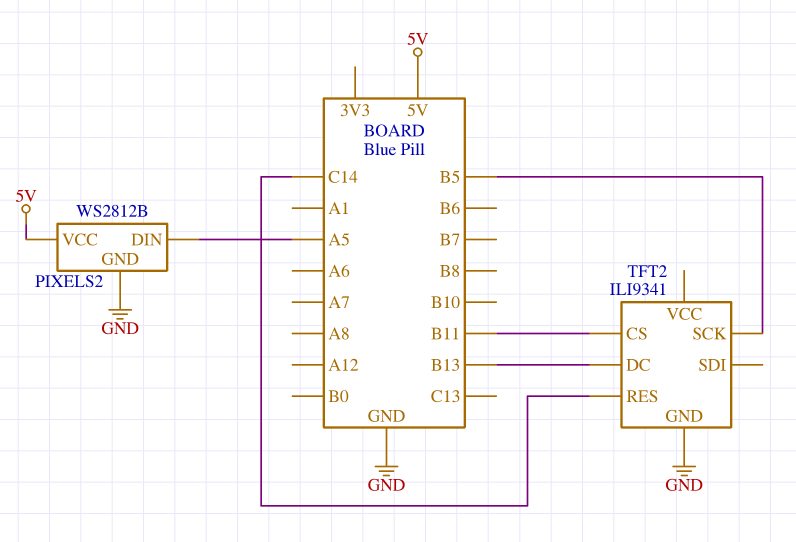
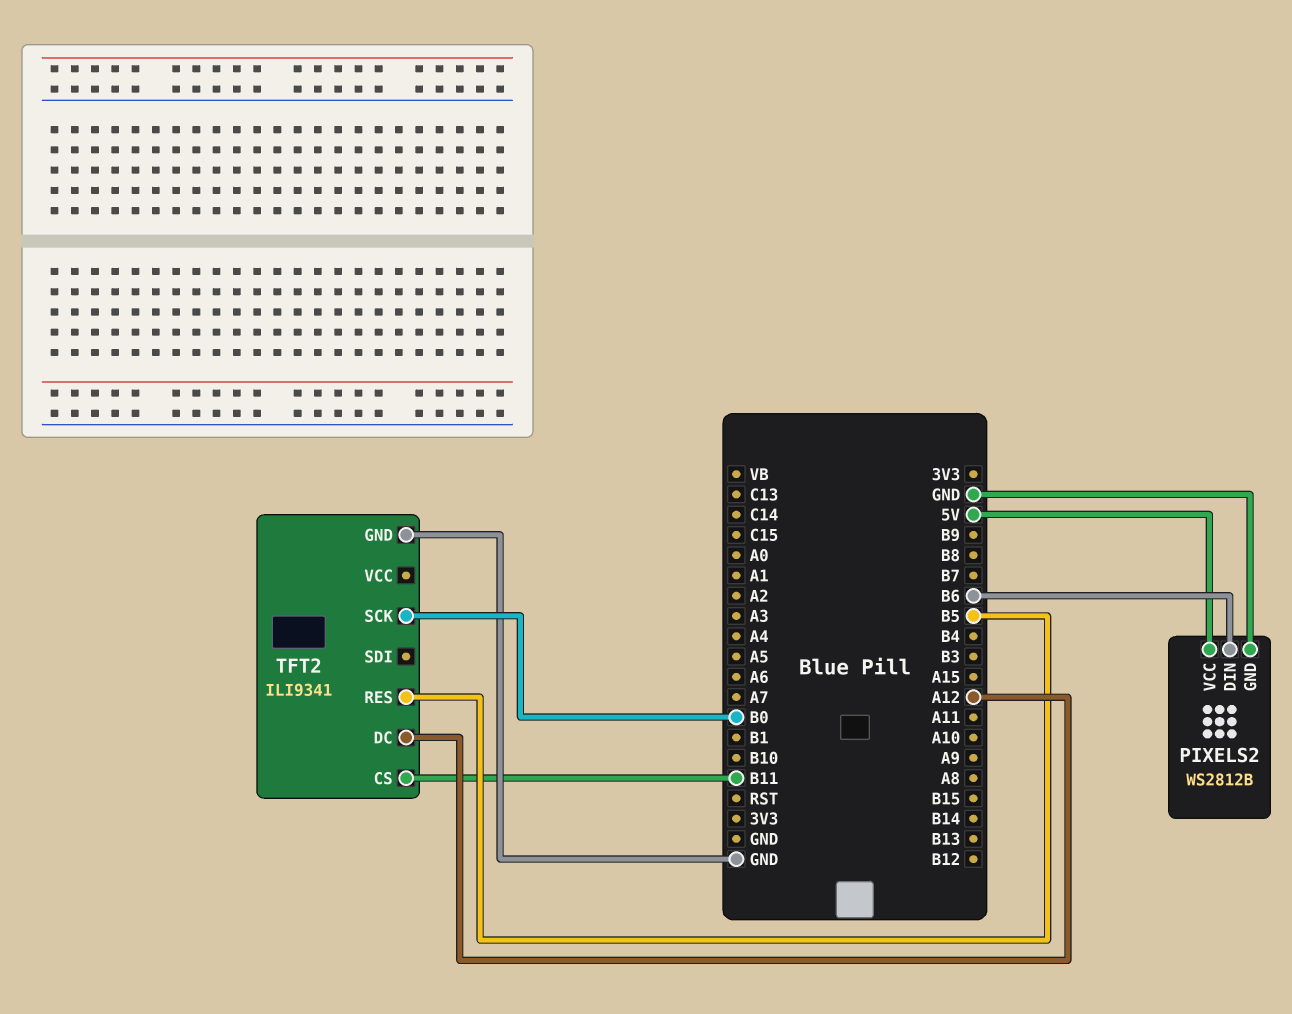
PIXELS2 pin DIN: A5 -> B6
TFT2 pin DC: B13 -> A12
TFT2 pin RES: C14 -> B5
TFT2 pin SCK: B5 -> B0

